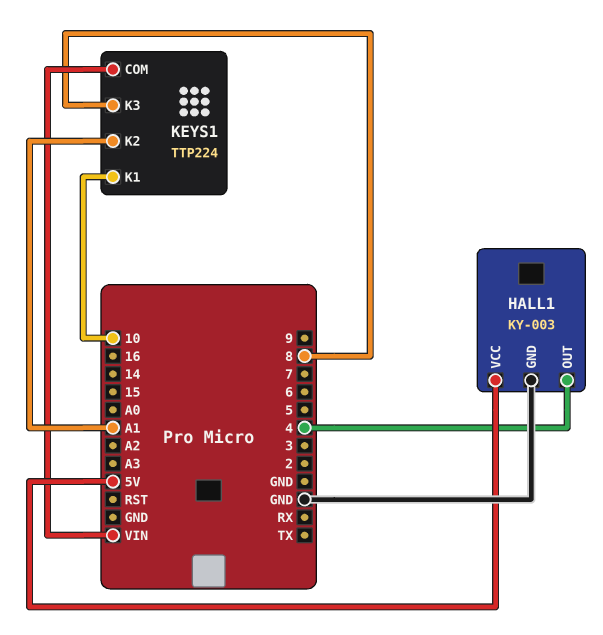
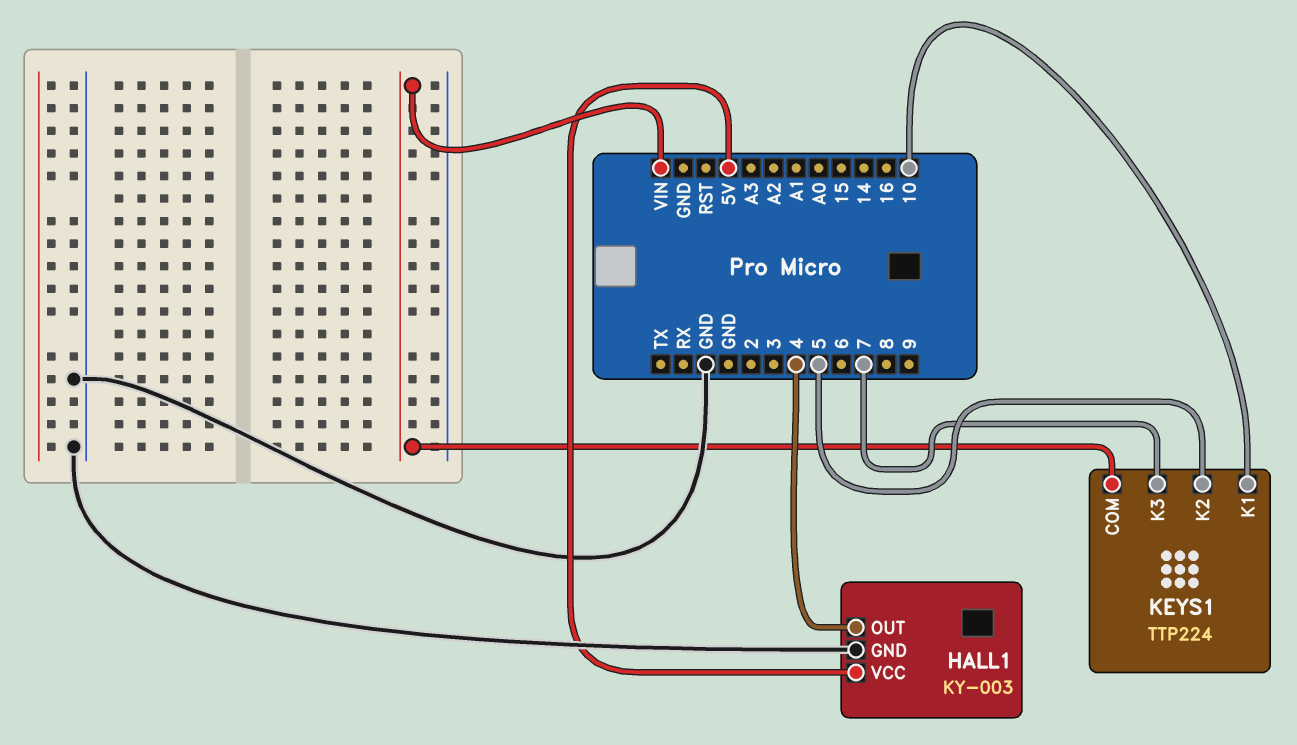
KEYS1 pin K2: A1 -> 5
KEYS1 pin K3: 8 -> 7

